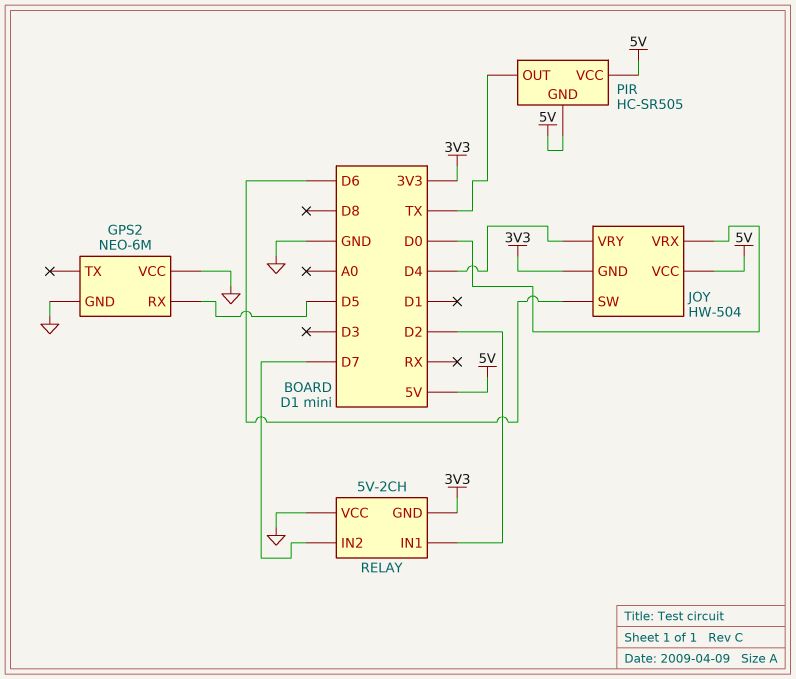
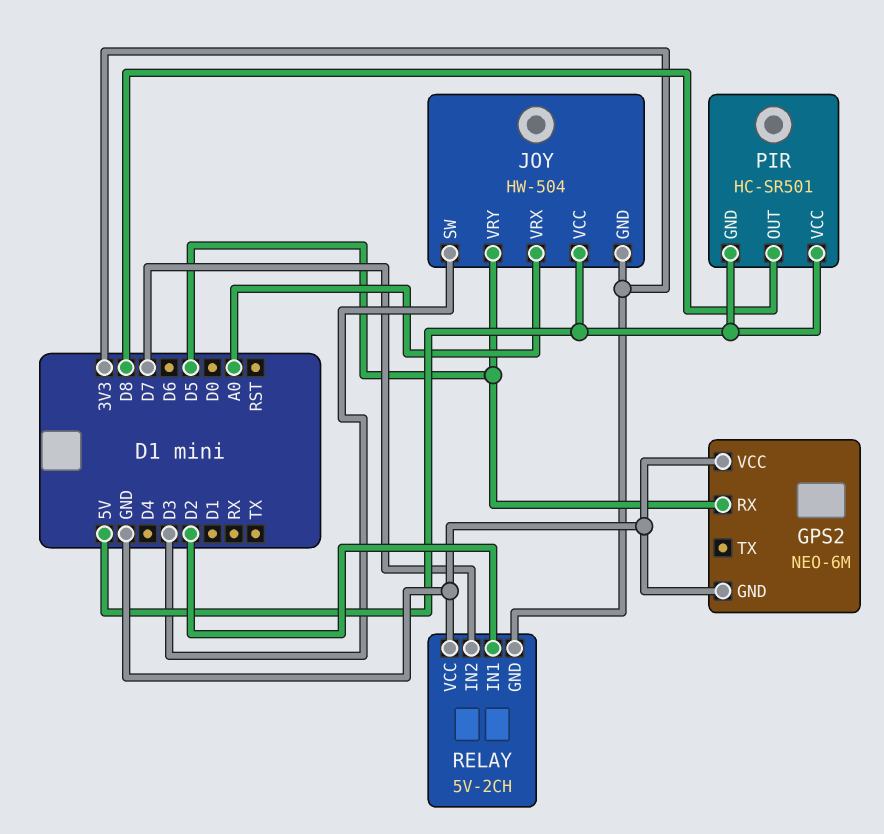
JOY pin SW: D6 -> D3
JOY pin VRX: D0 -> A0
JOY pin VRY: D4 -> D5
PIR: HC-SR505 -> HC-SR501
PIR pin OUT: TX -> D8

